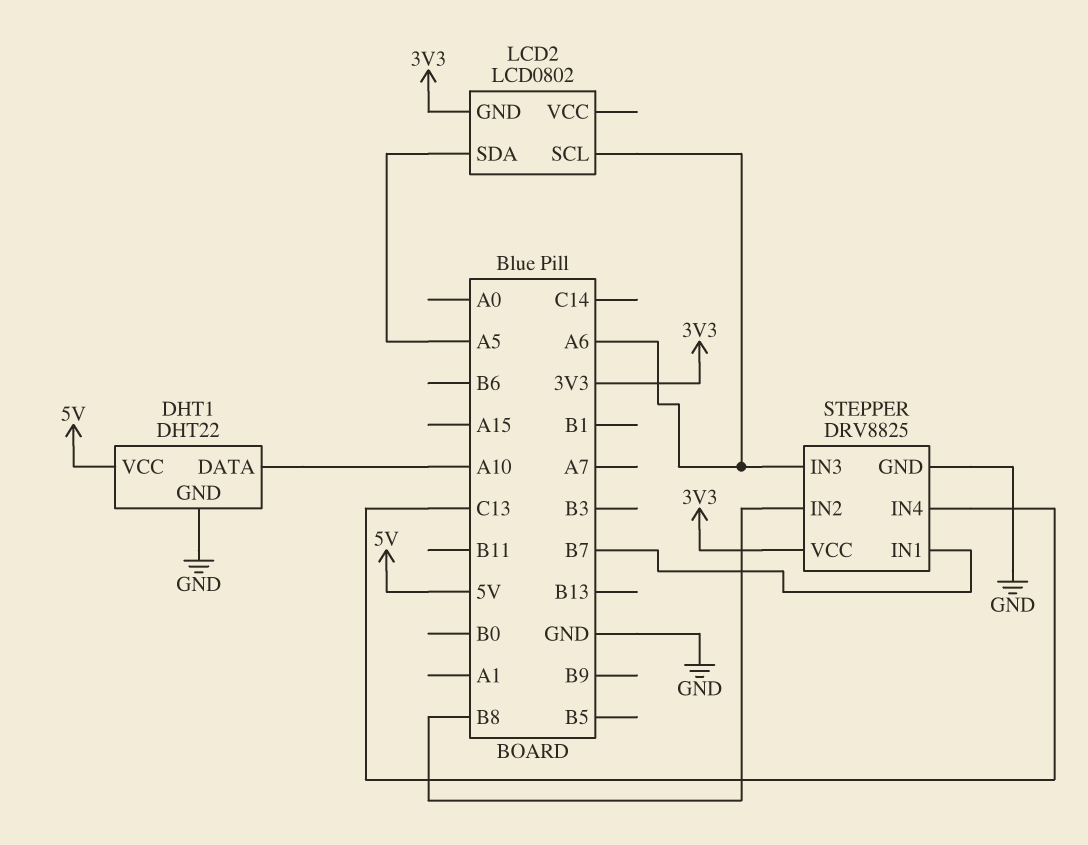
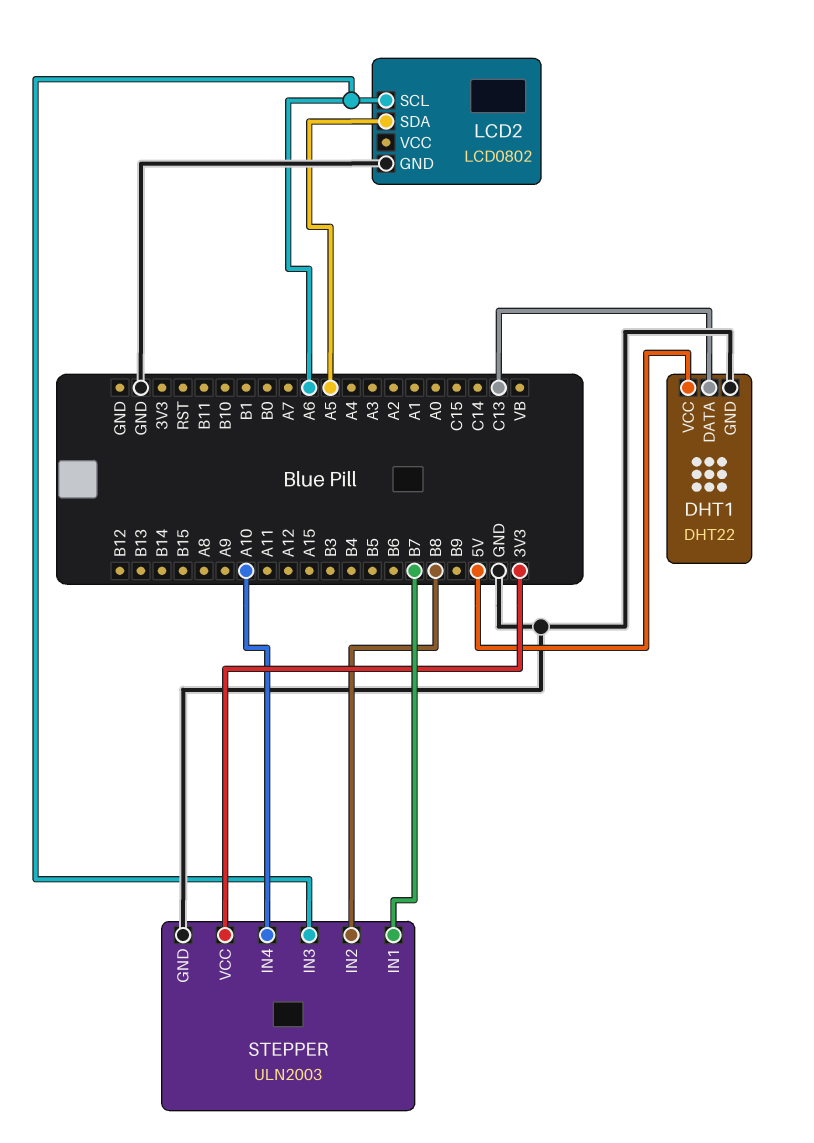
DHT1 pin DATA: A10 -> C13
LCD2 pin GND: 3V3 -> GND
STEPPER: DRV8825 -> ULN2003
STEPPER pin IN4: C13 -> A10

